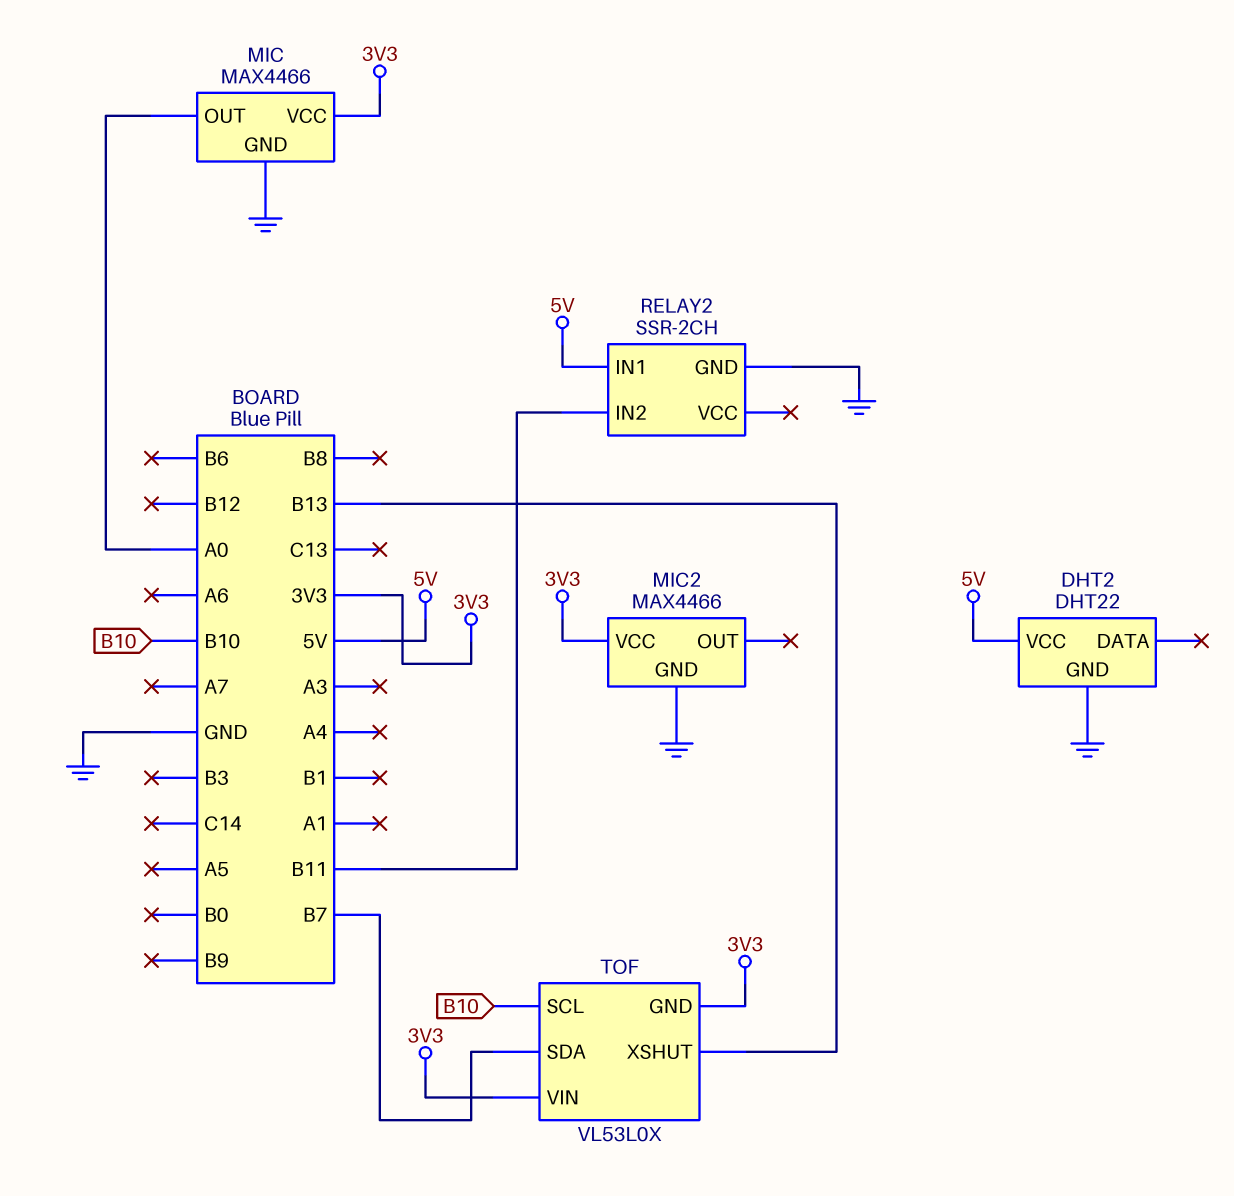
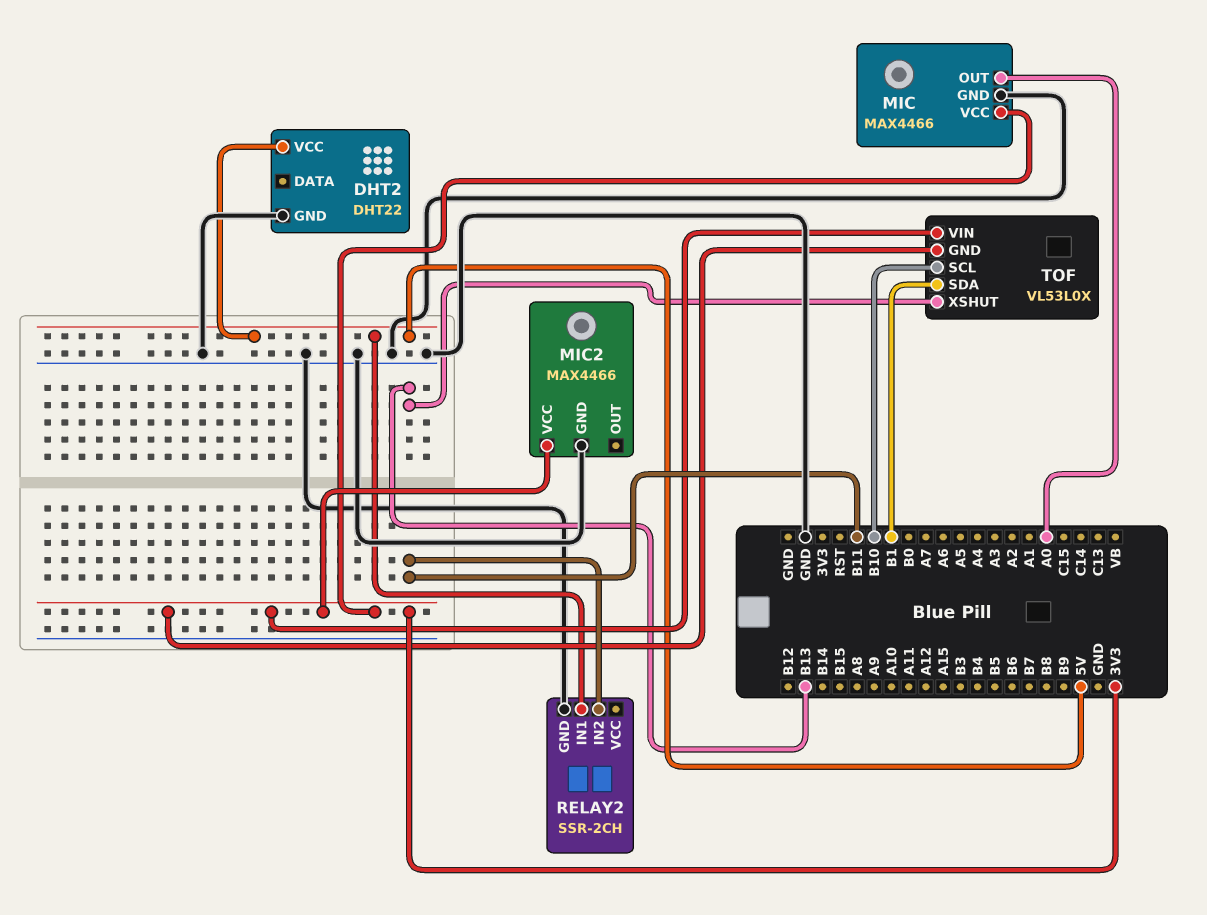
TOF pin SDA: B7 -> B1

